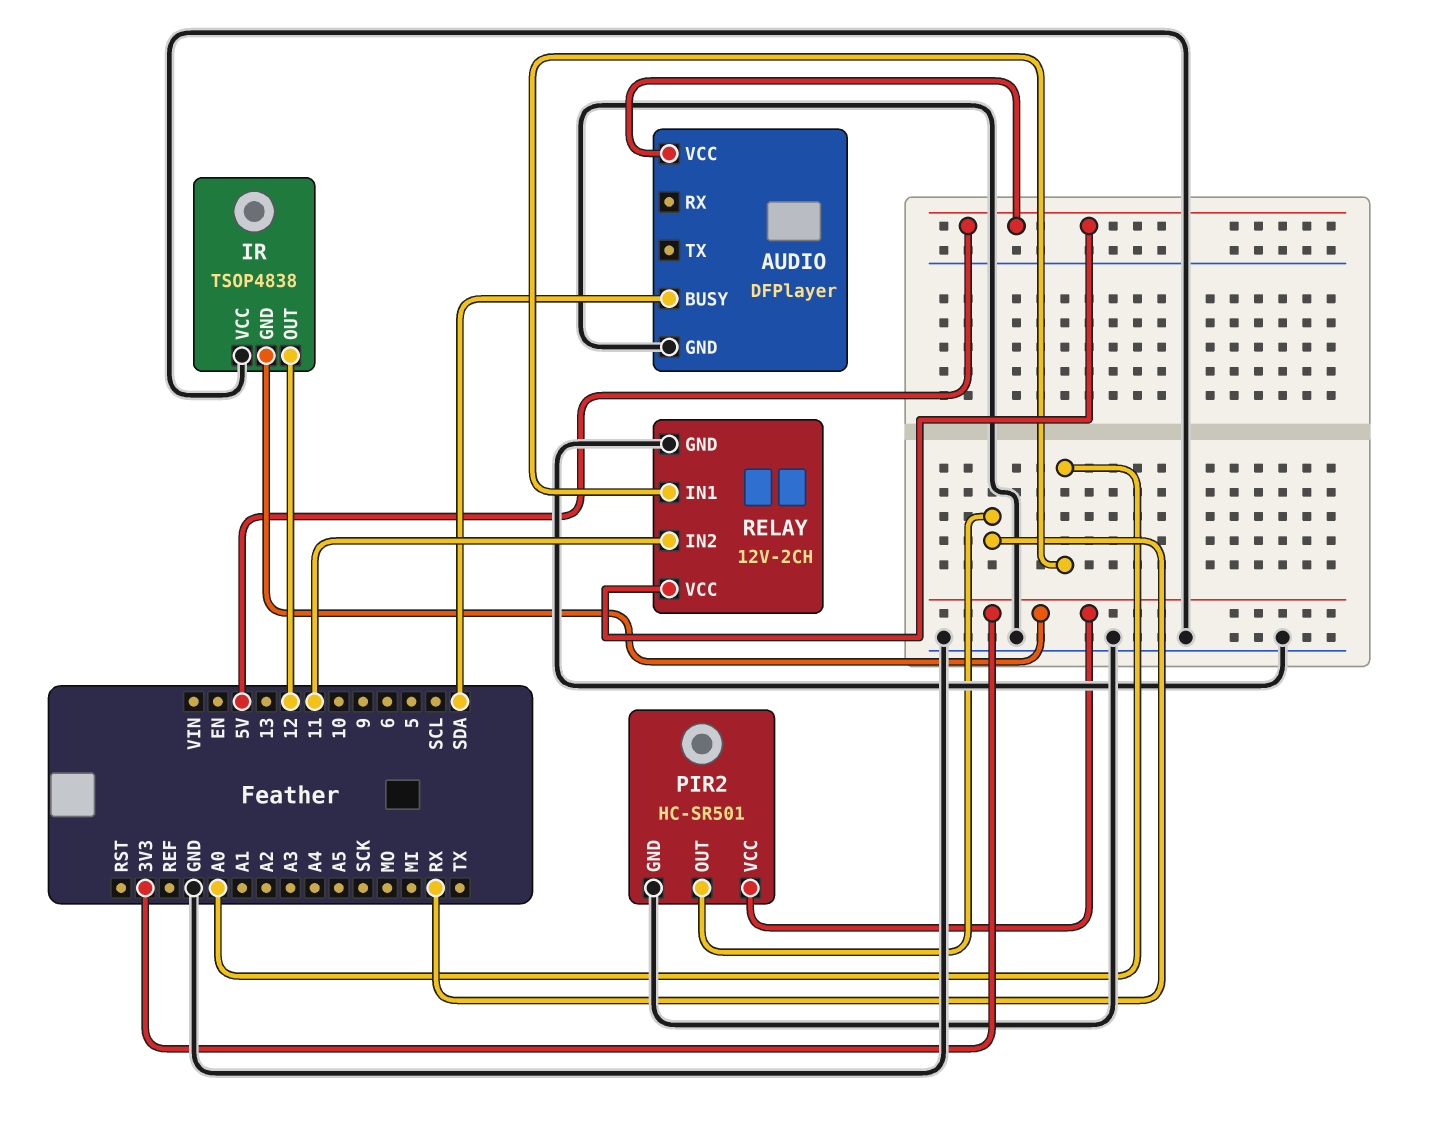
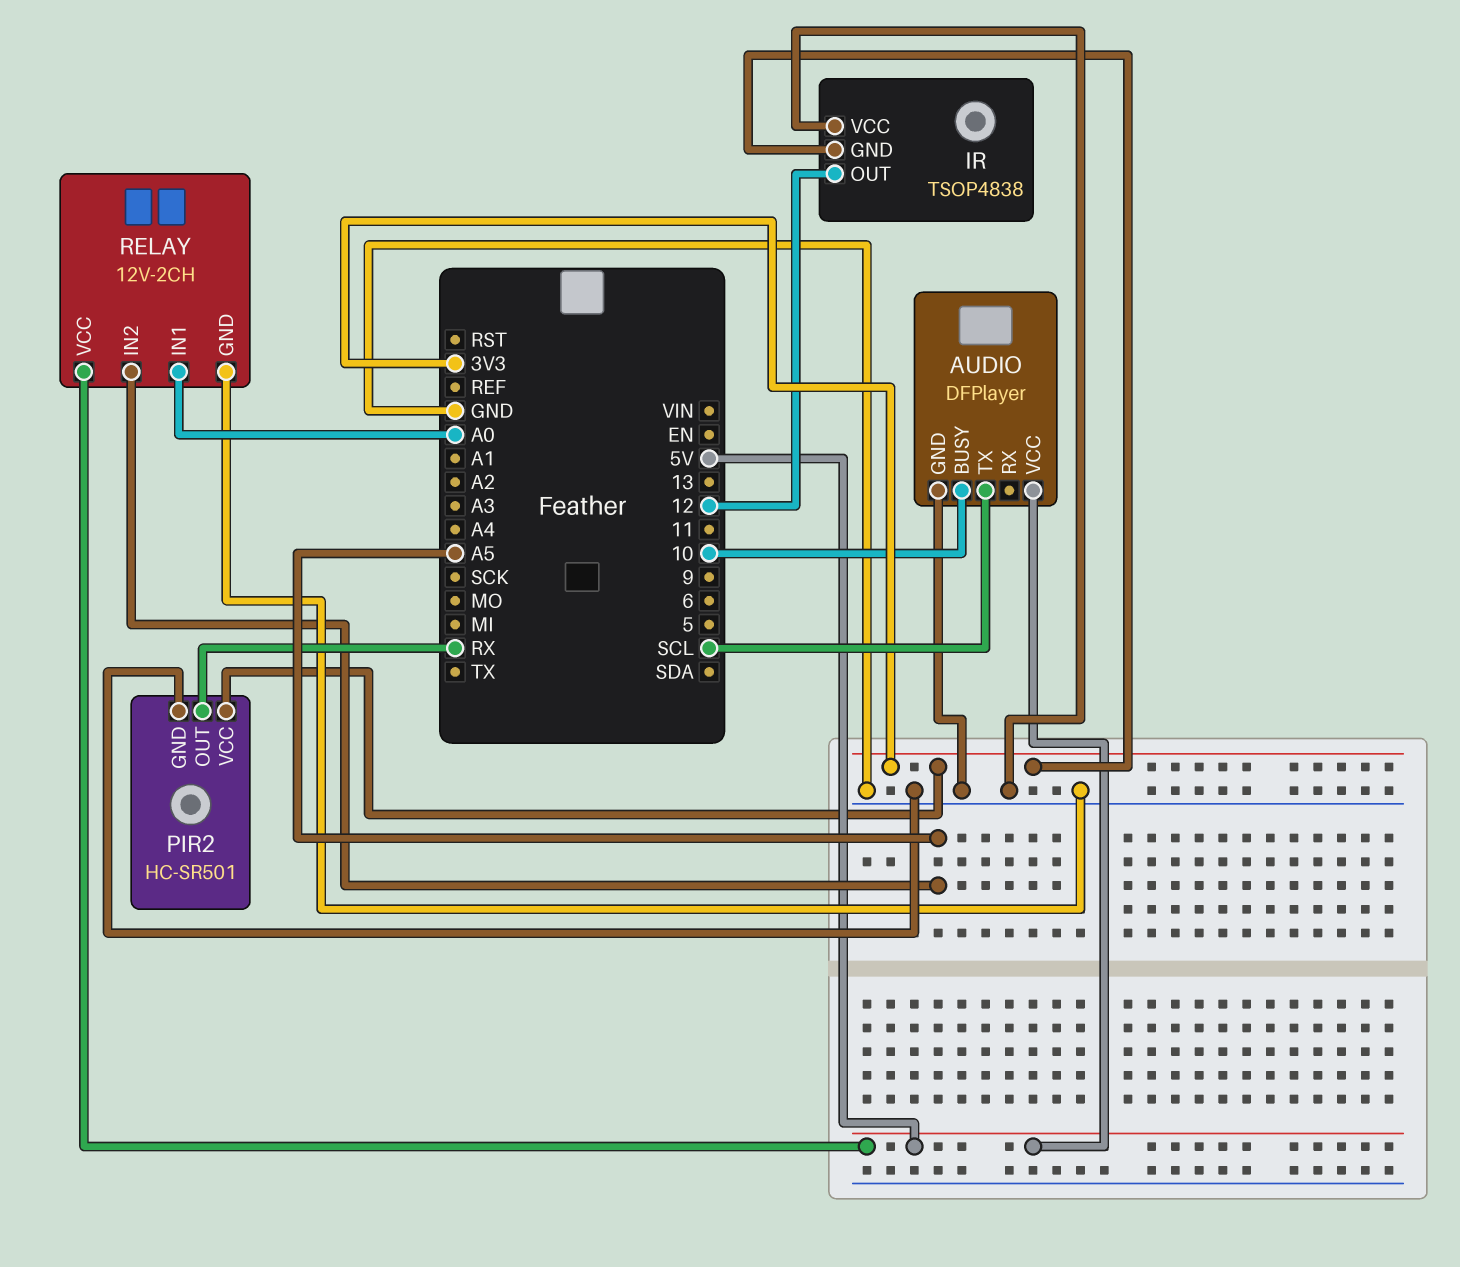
AUDIO pin BUSY: SDA -> 10
AUDIO pin TX: none -> SCL
RELAY pin IN2: 11 -> A5

